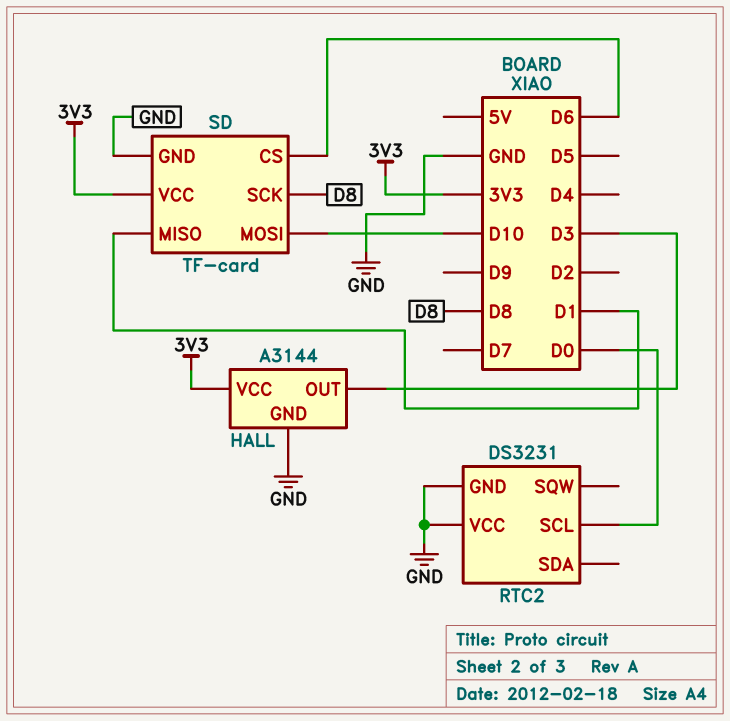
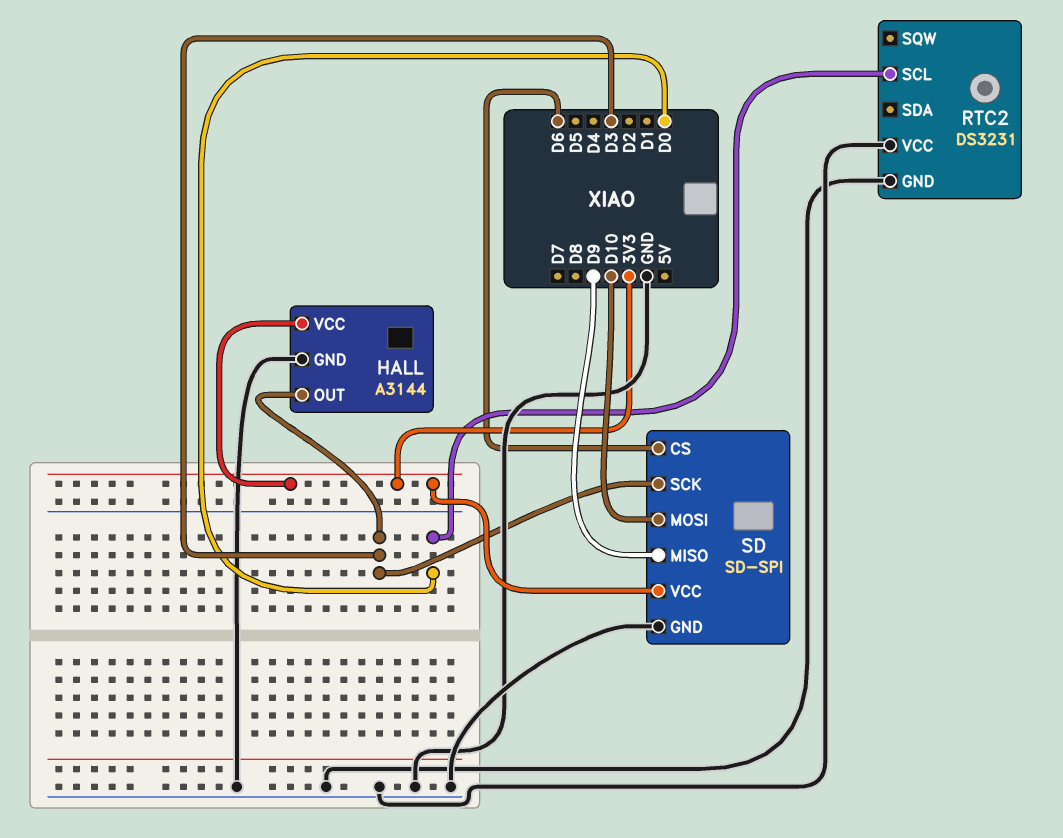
SD: TF-card -> SD-SPI
SD pin MISO: D1 -> D9
SD pin SCK: D8 -> D3

